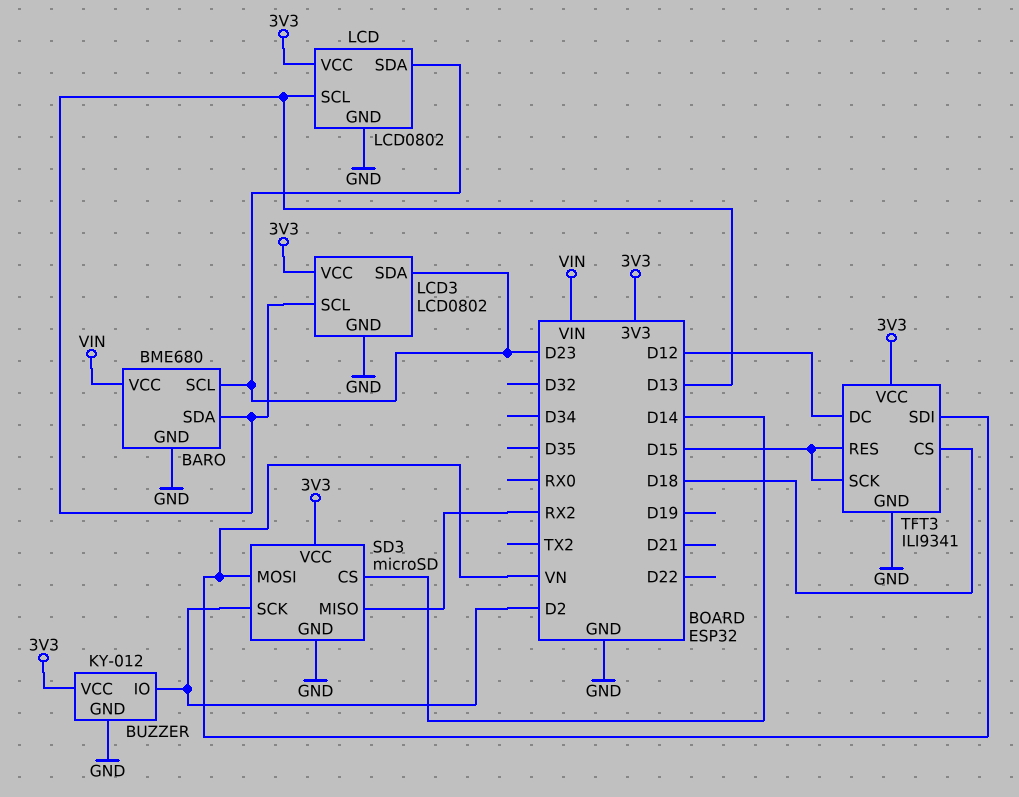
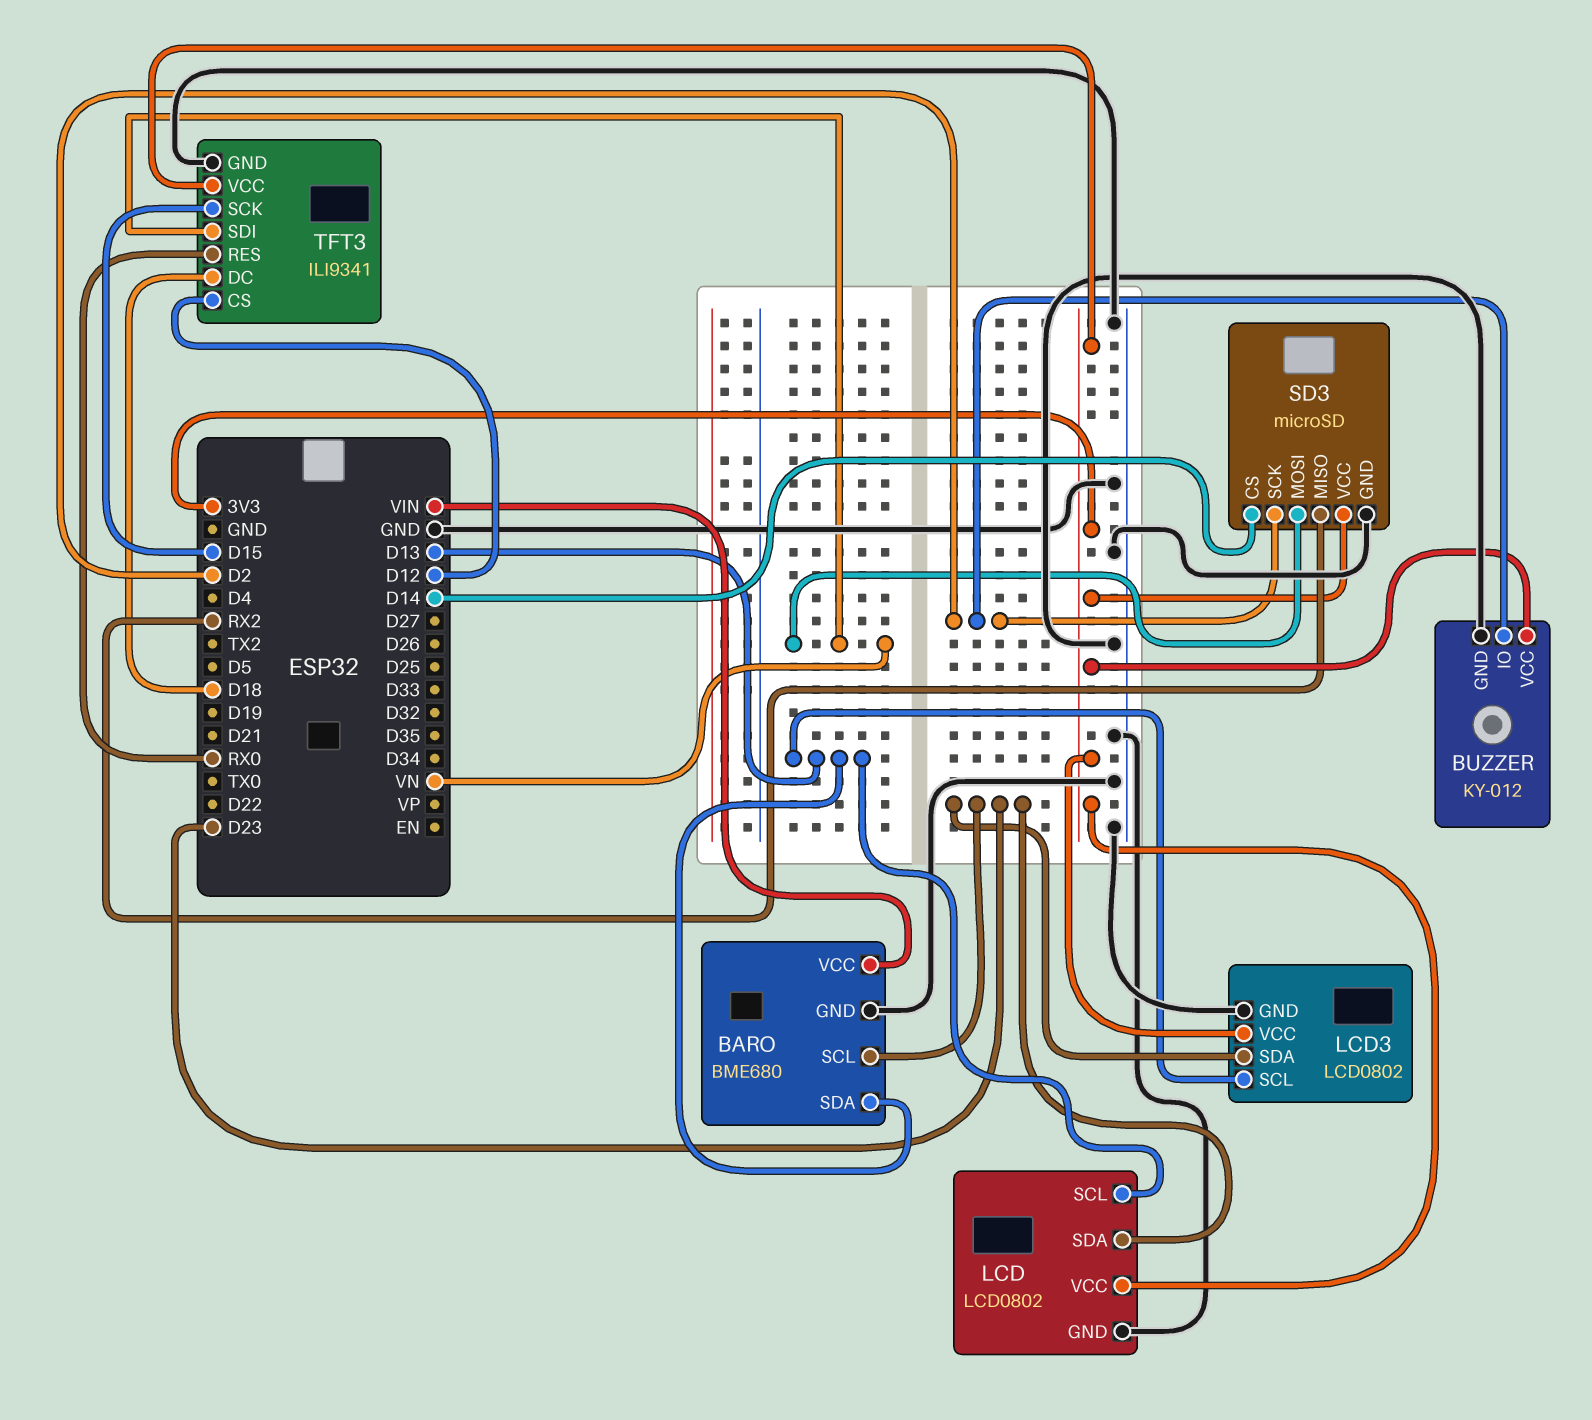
TFT3 pin CS: D18 -> D12
TFT3 pin DC: D12 -> D18
TFT3 pin RES: D15 -> RX0

